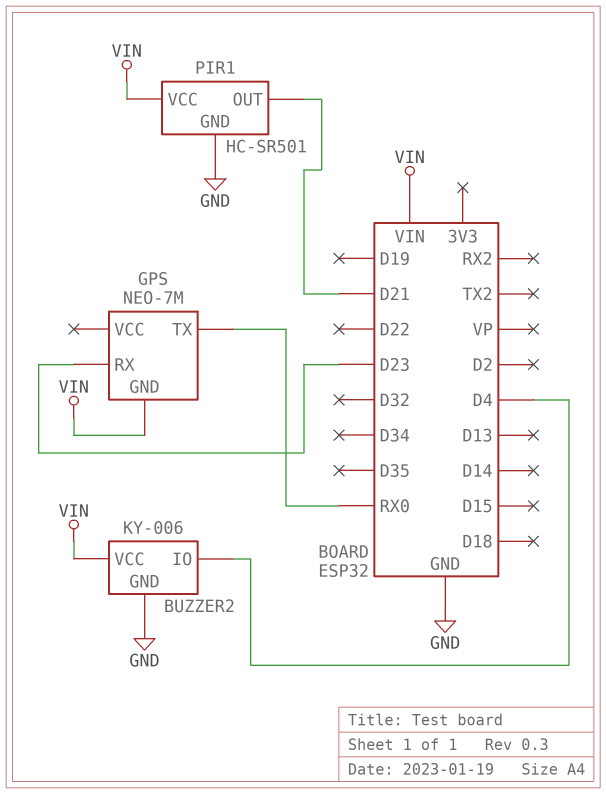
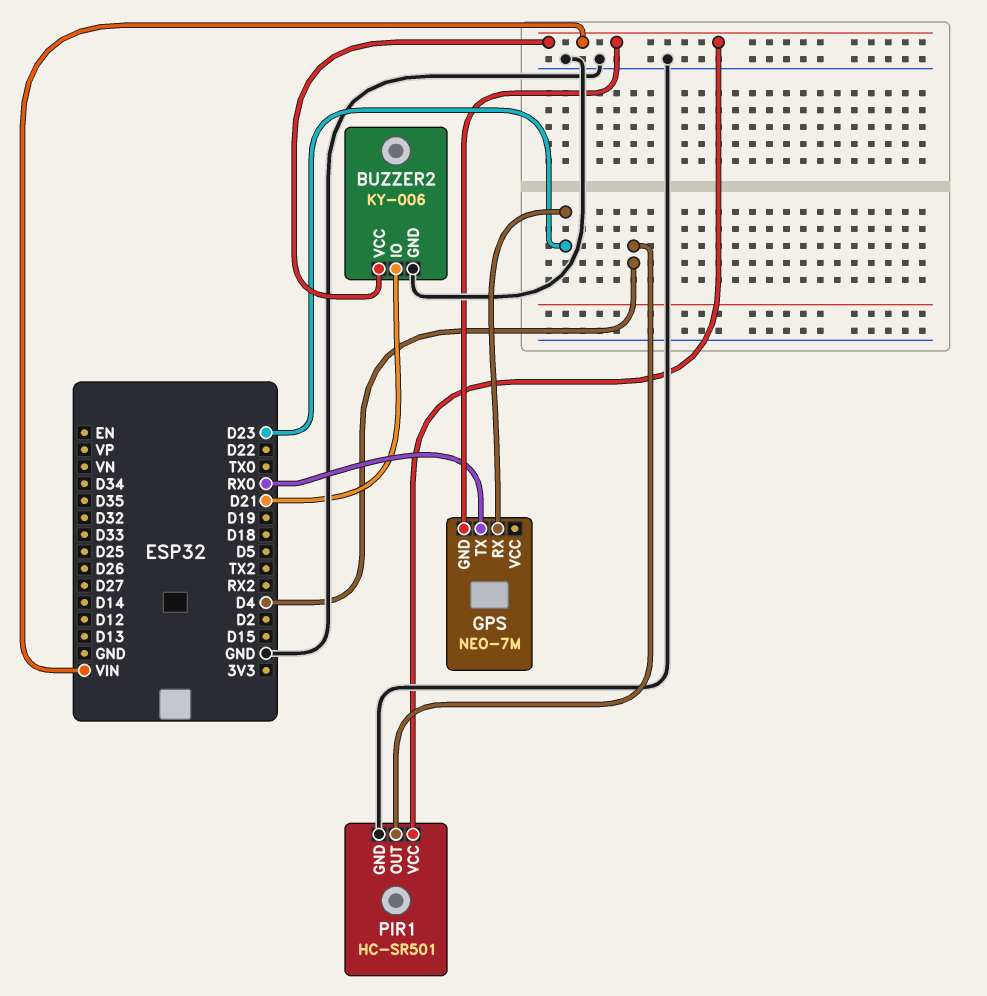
BUZZER2 pin IO: D4 -> D21
PIR1 pin OUT: D21 -> D4

